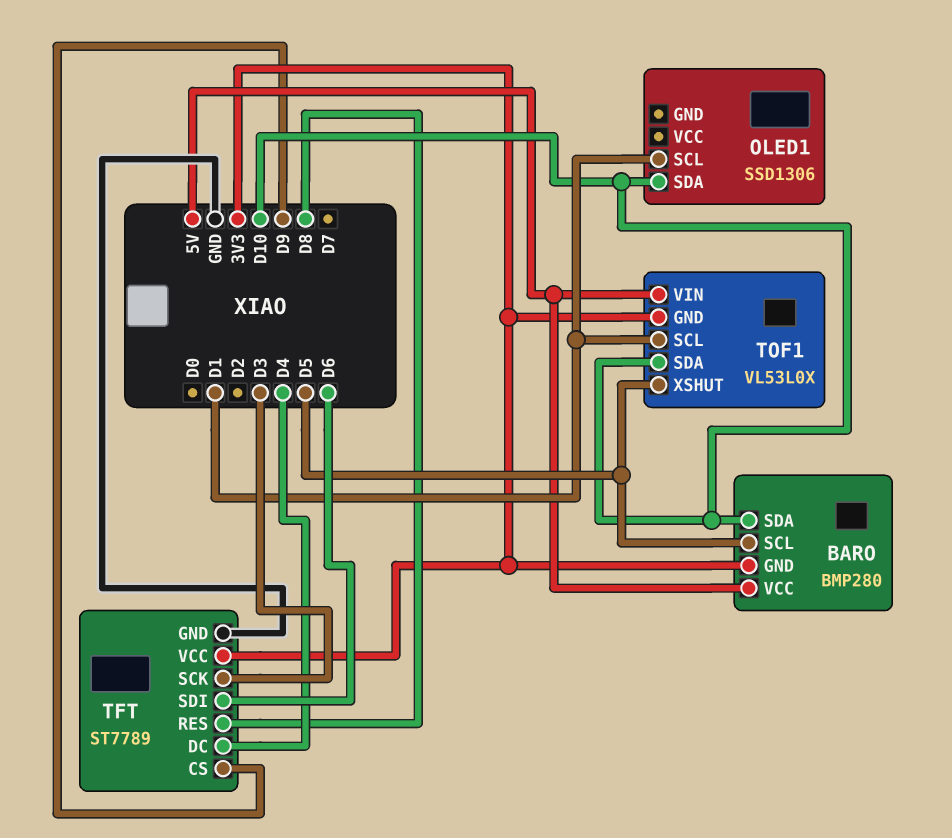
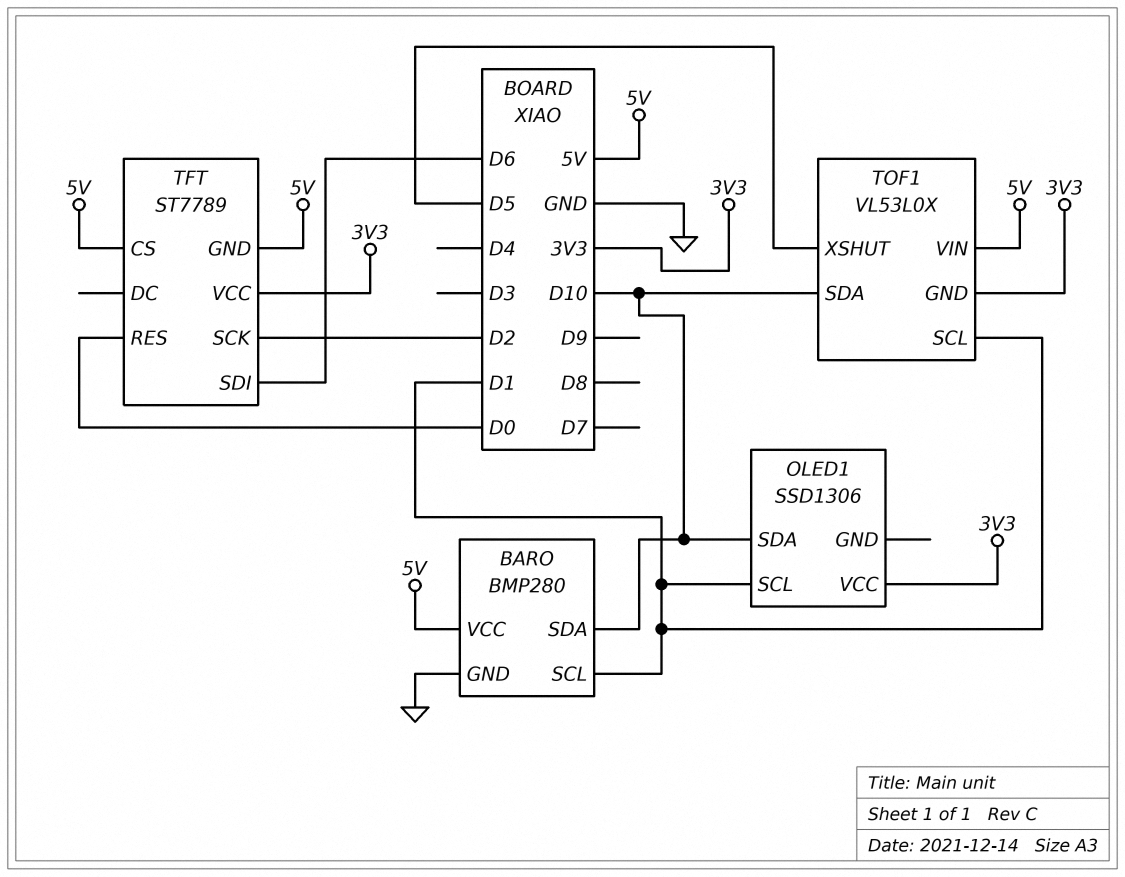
BARO pin GND: 3V3 -> GND
BARO pin SCL: D5 -> D1
OLED1 pin VCC: none -> 3V3
TFT pin CS: D9 -> 5V
TFT pin DC: D4 -> none
TFT pin GND: GND -> 5V
TFT pin RES: D8 -> D0
TFT pin SCK: D3 -> D2

